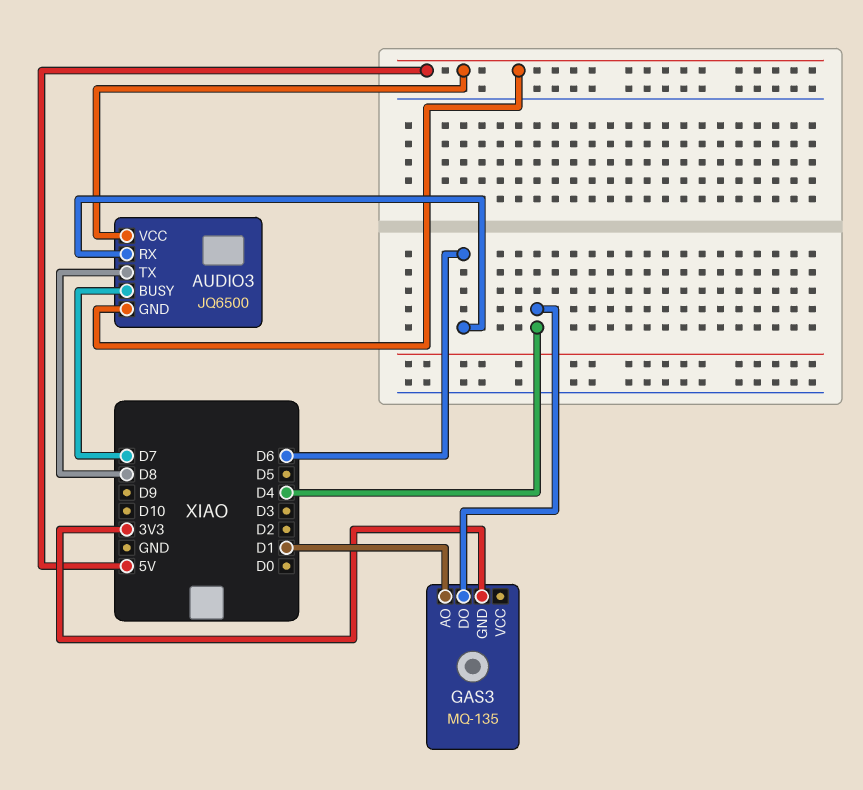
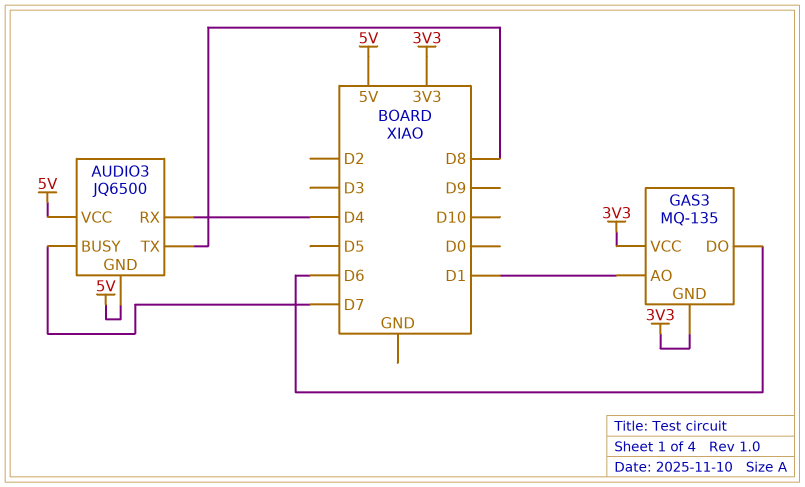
AUDIO3 pin RX: D6 -> D4
GAS3 pin DO: D4 -> D6
GAS3 pin VCC: none -> 3V3

